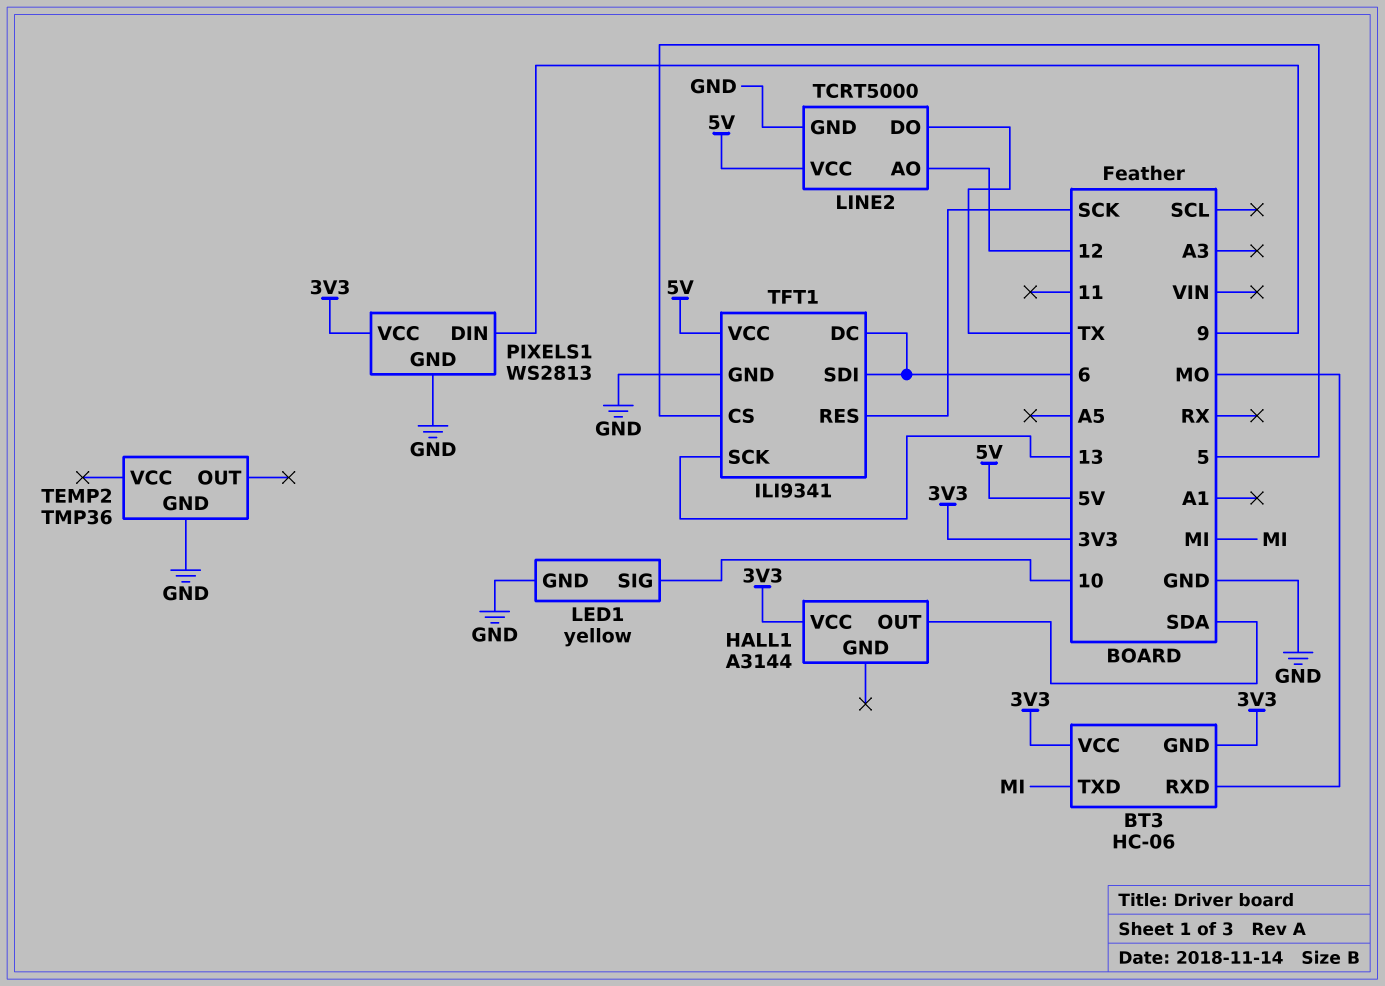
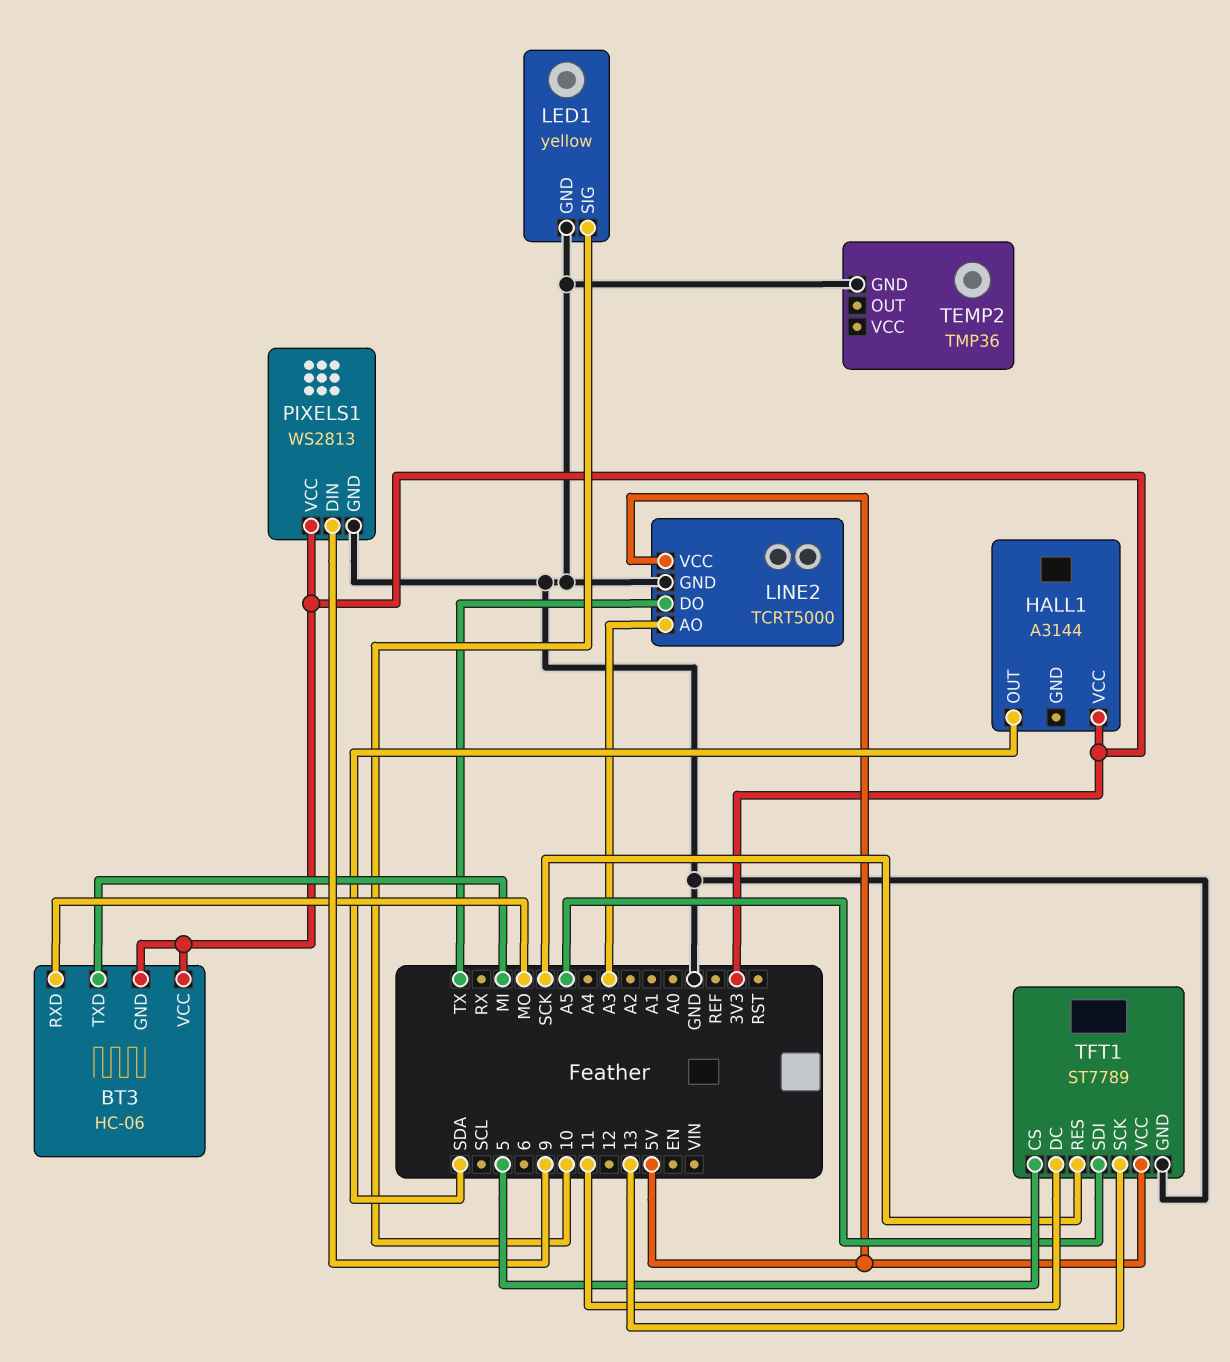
LINE2 pin AO: 12 -> A3
TFT1: ILI9341 -> ST7789
TFT1 pin DC: 6 -> 11
TFT1 pin SDI: 6 -> A5

